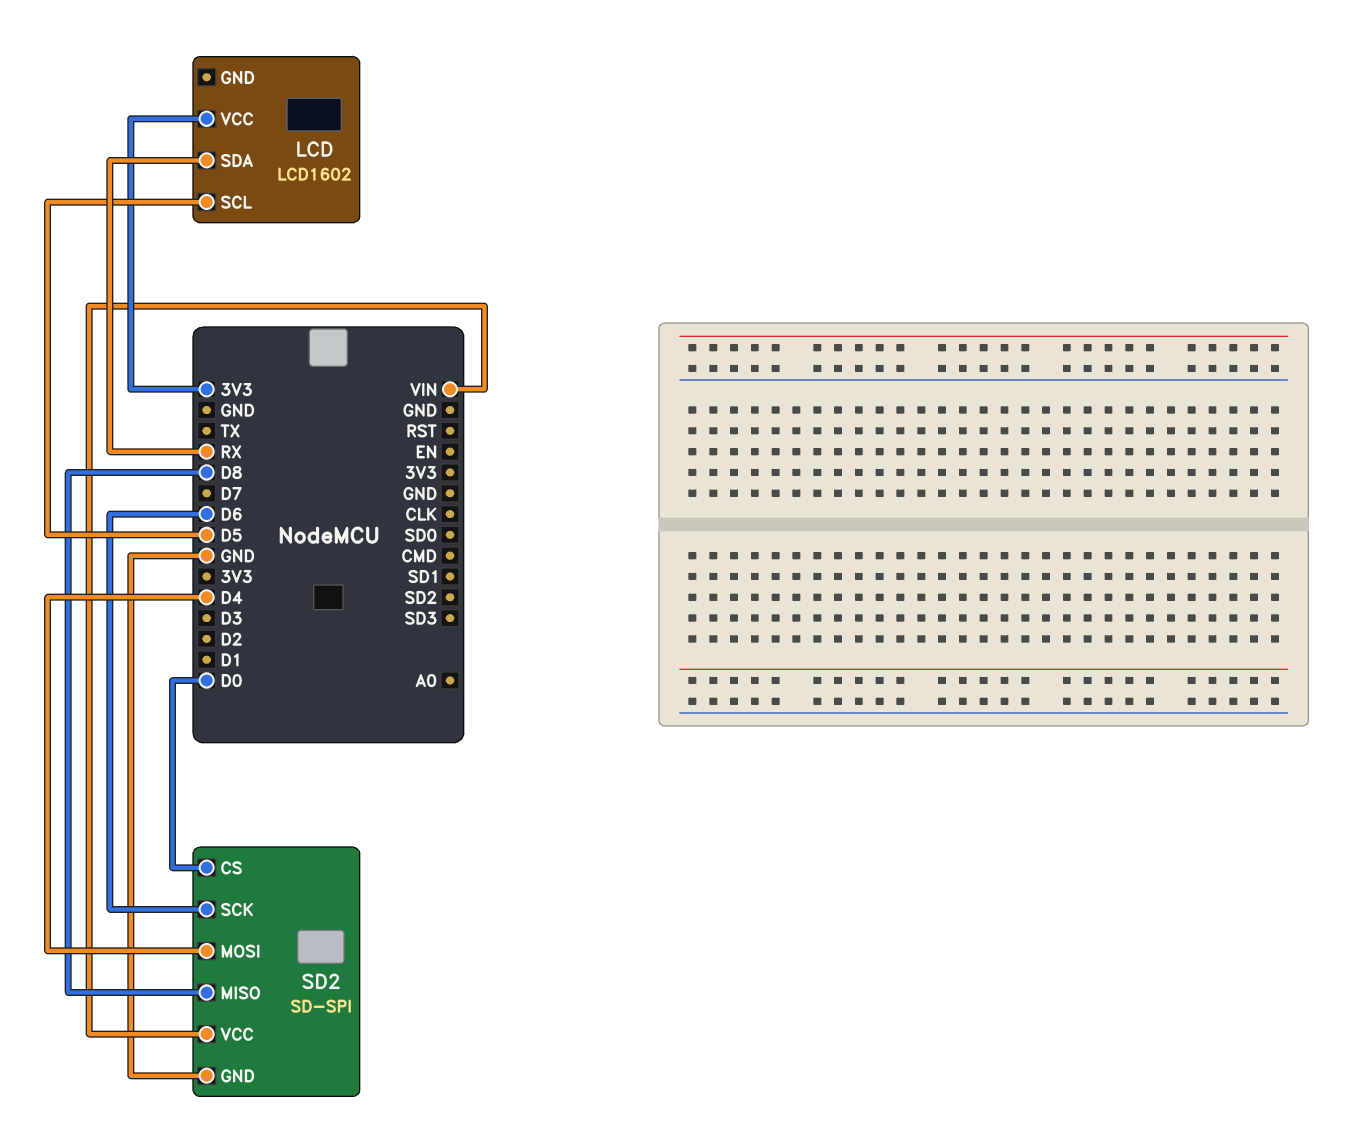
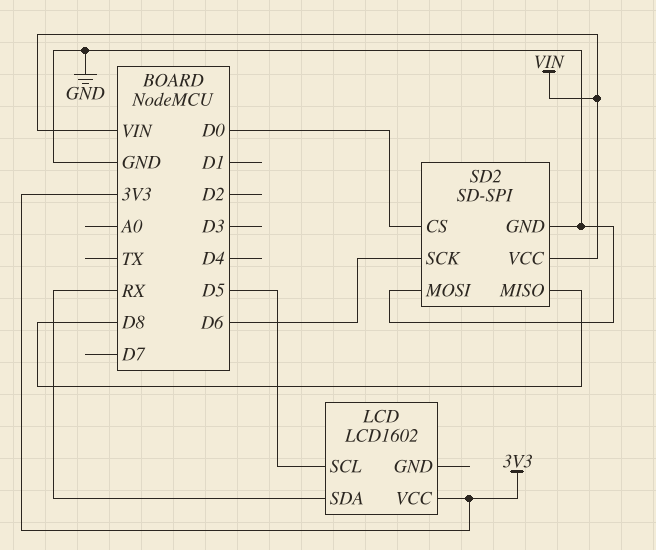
SD2 pin MOSI: D4 -> GND

